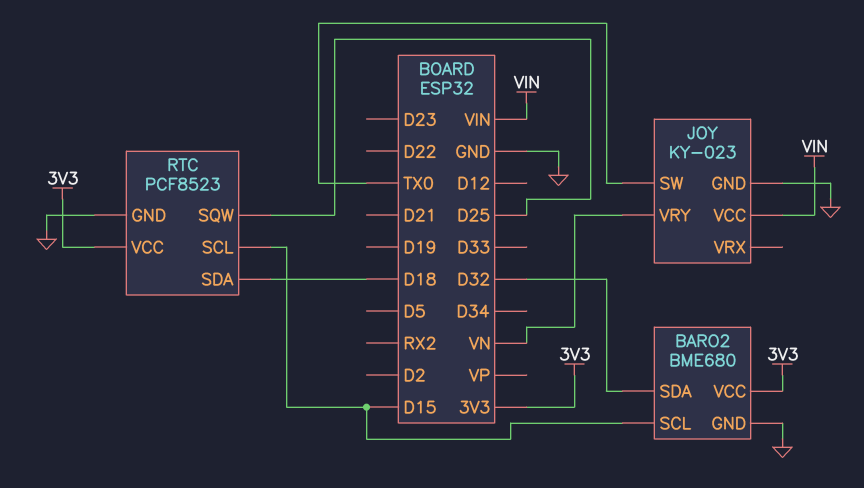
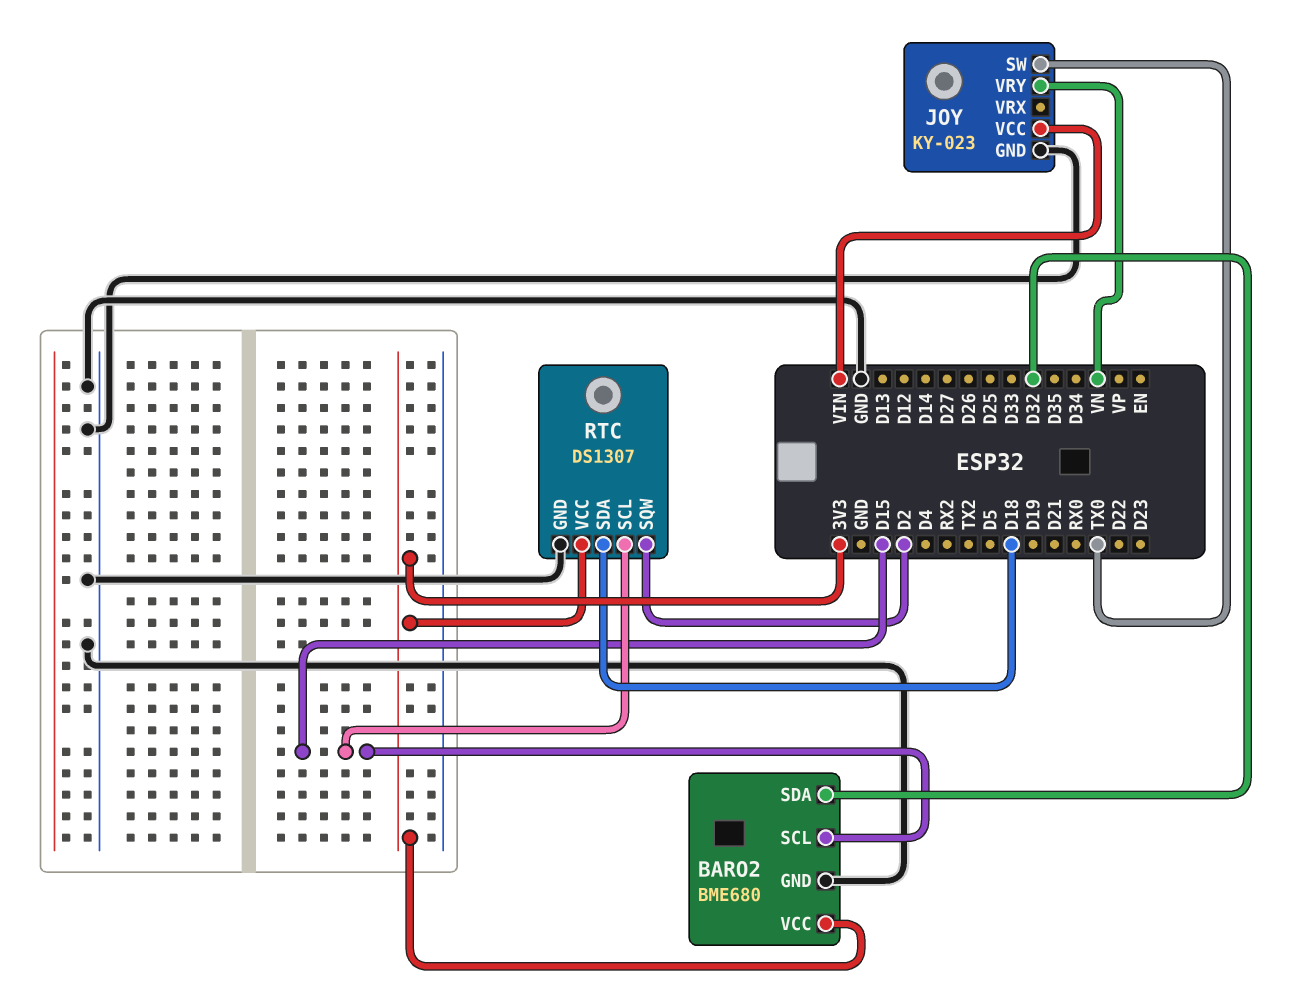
RTC: PCF8523 -> DS1307
RTC pin SQW: D25 -> D2

